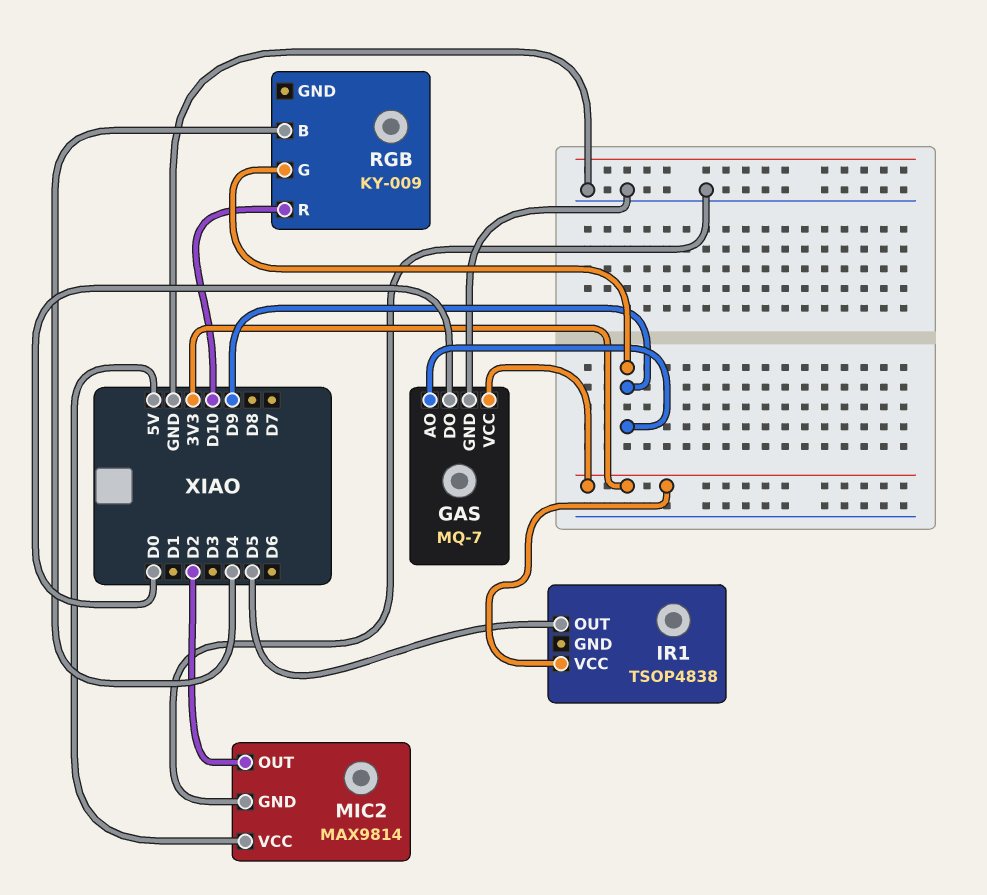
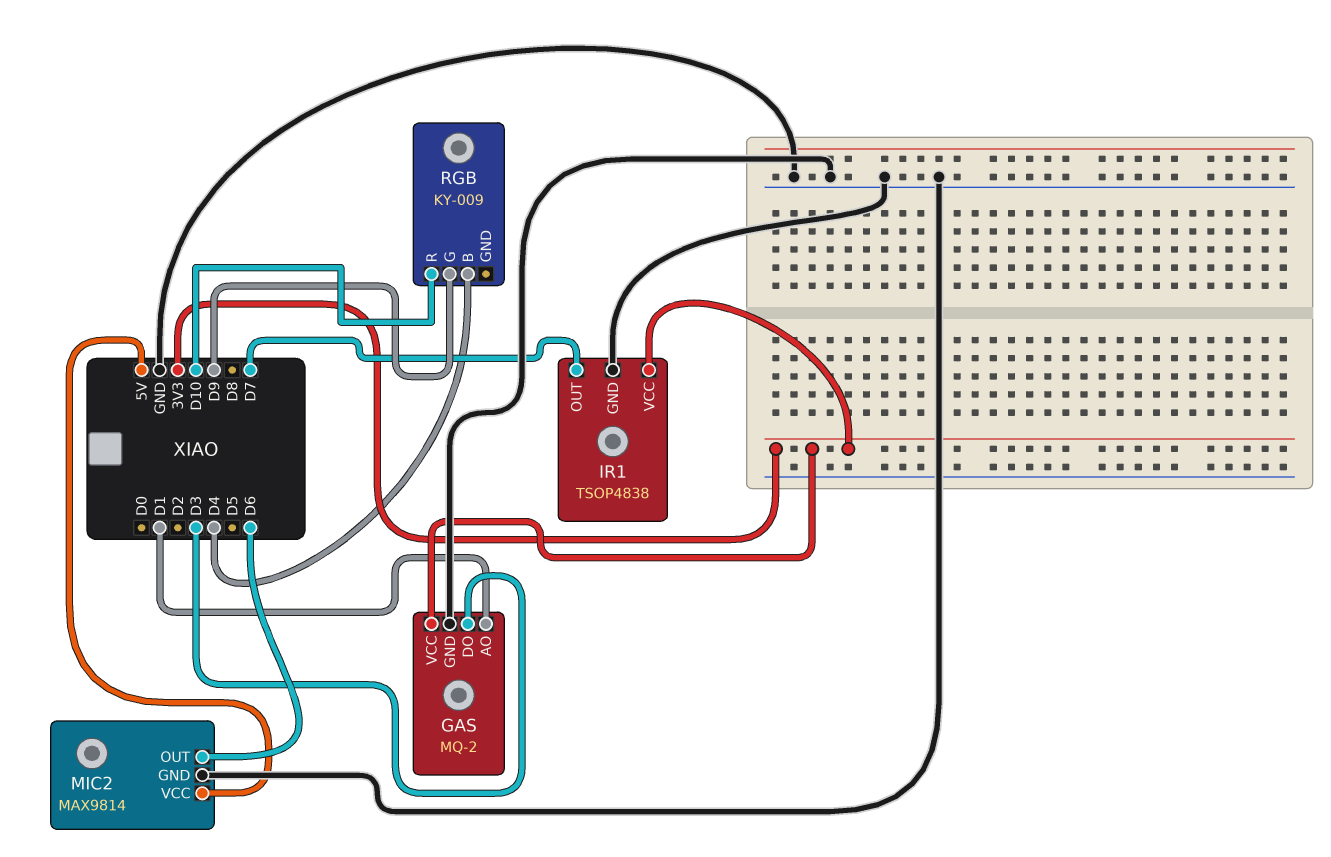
GAS: MQ-7 -> MQ-2
GAS pin AO: D9 -> D1
GAS pin DO: D0 -> D3
IR1 pin GND: none -> GND
IR1 pin OUT: D5 -> D7
MIC2 pin OUT: D2 -> D6

